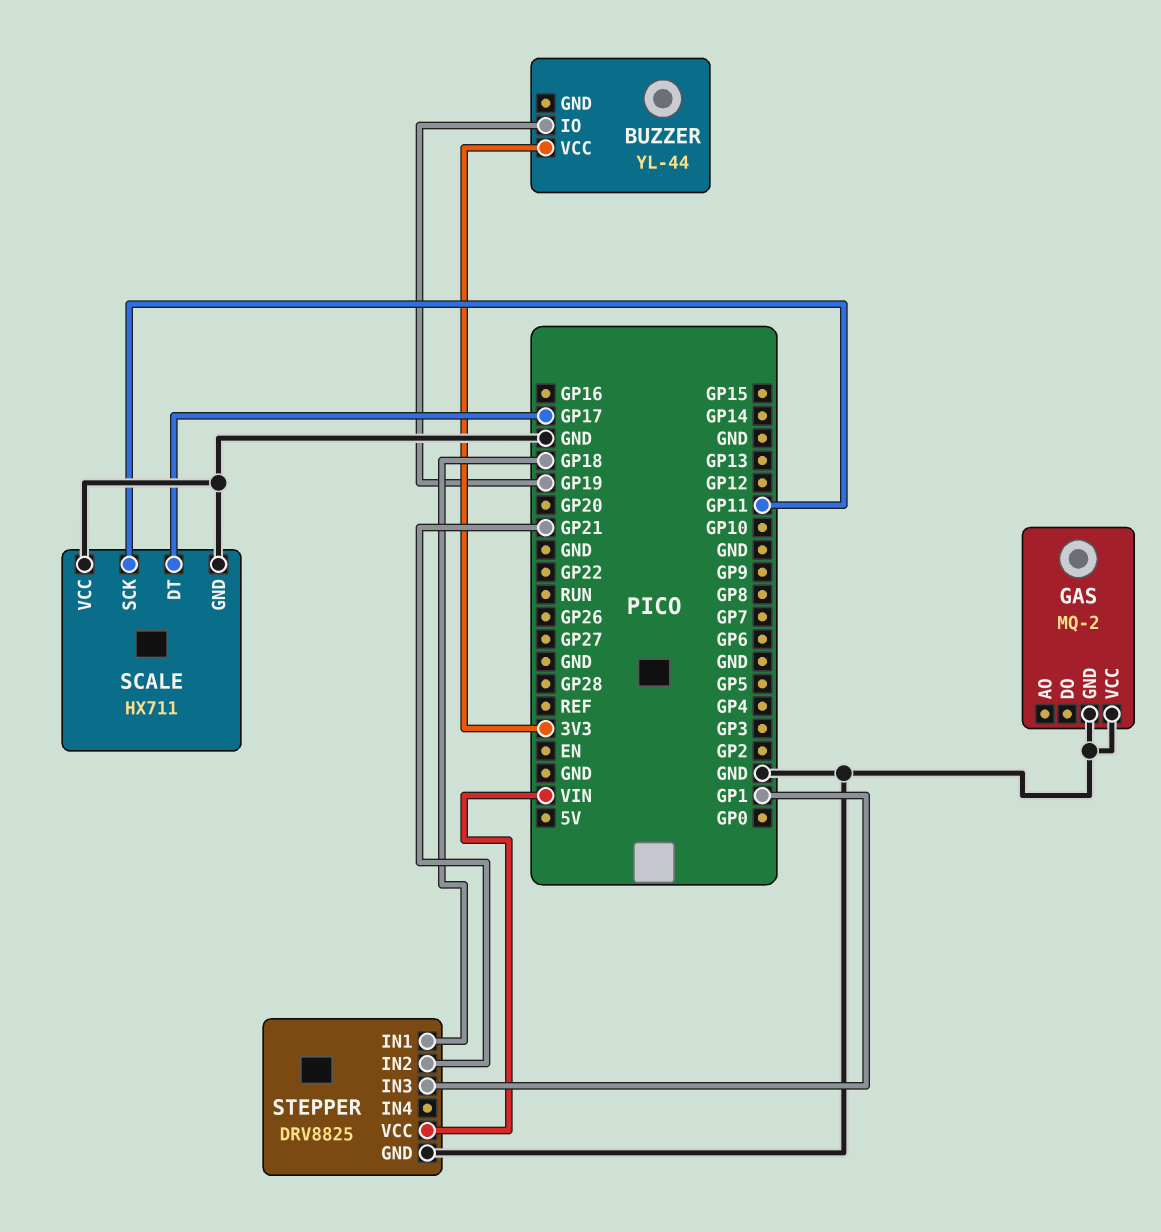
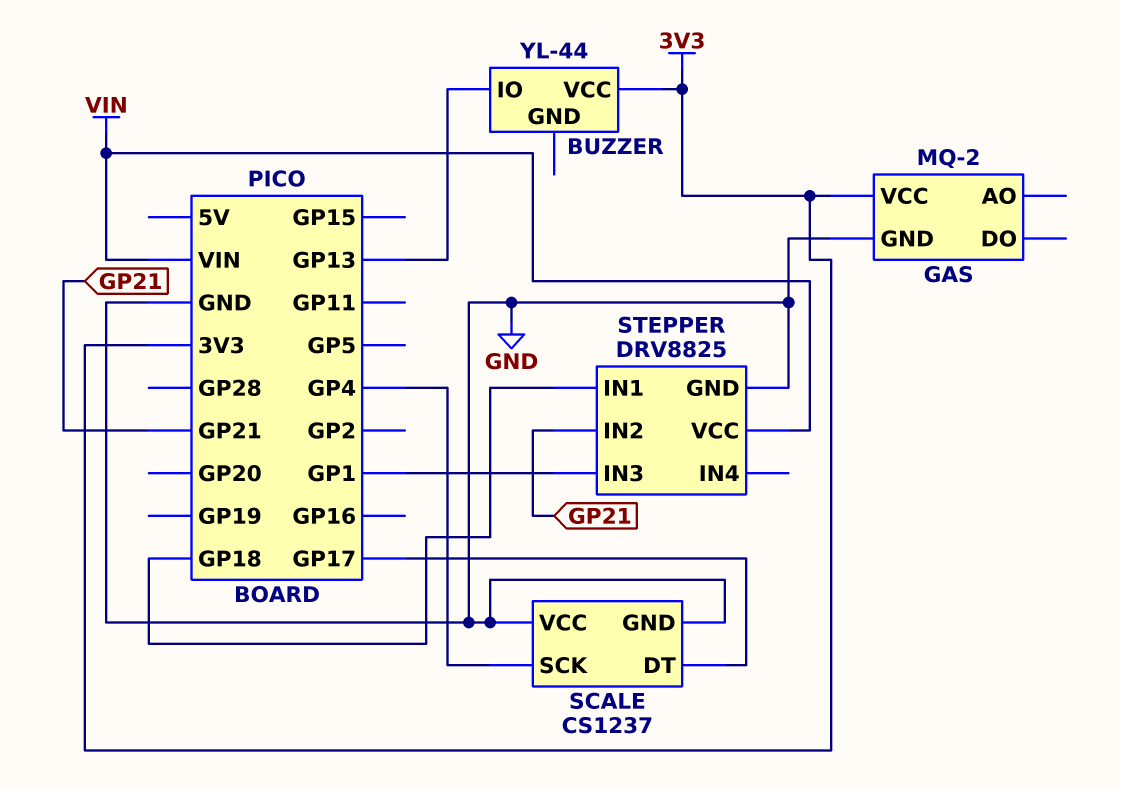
BUZZER pin IO: GP19 -> GP13
GAS pin VCC: GND -> 3V3
SCALE: HX711 -> CS1237
SCALE pin SCK: GP11 -> GP4

